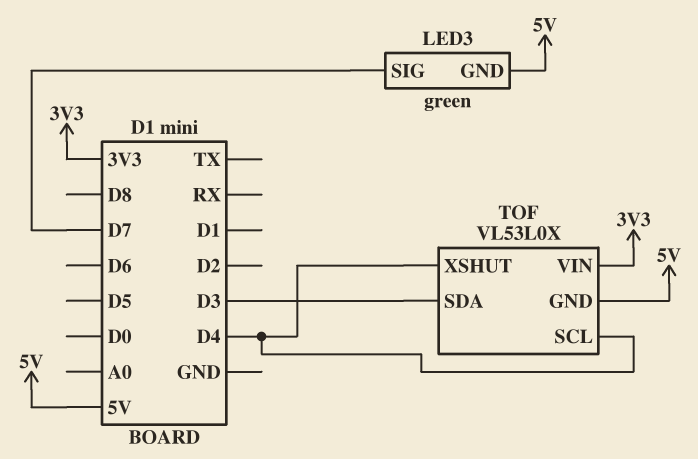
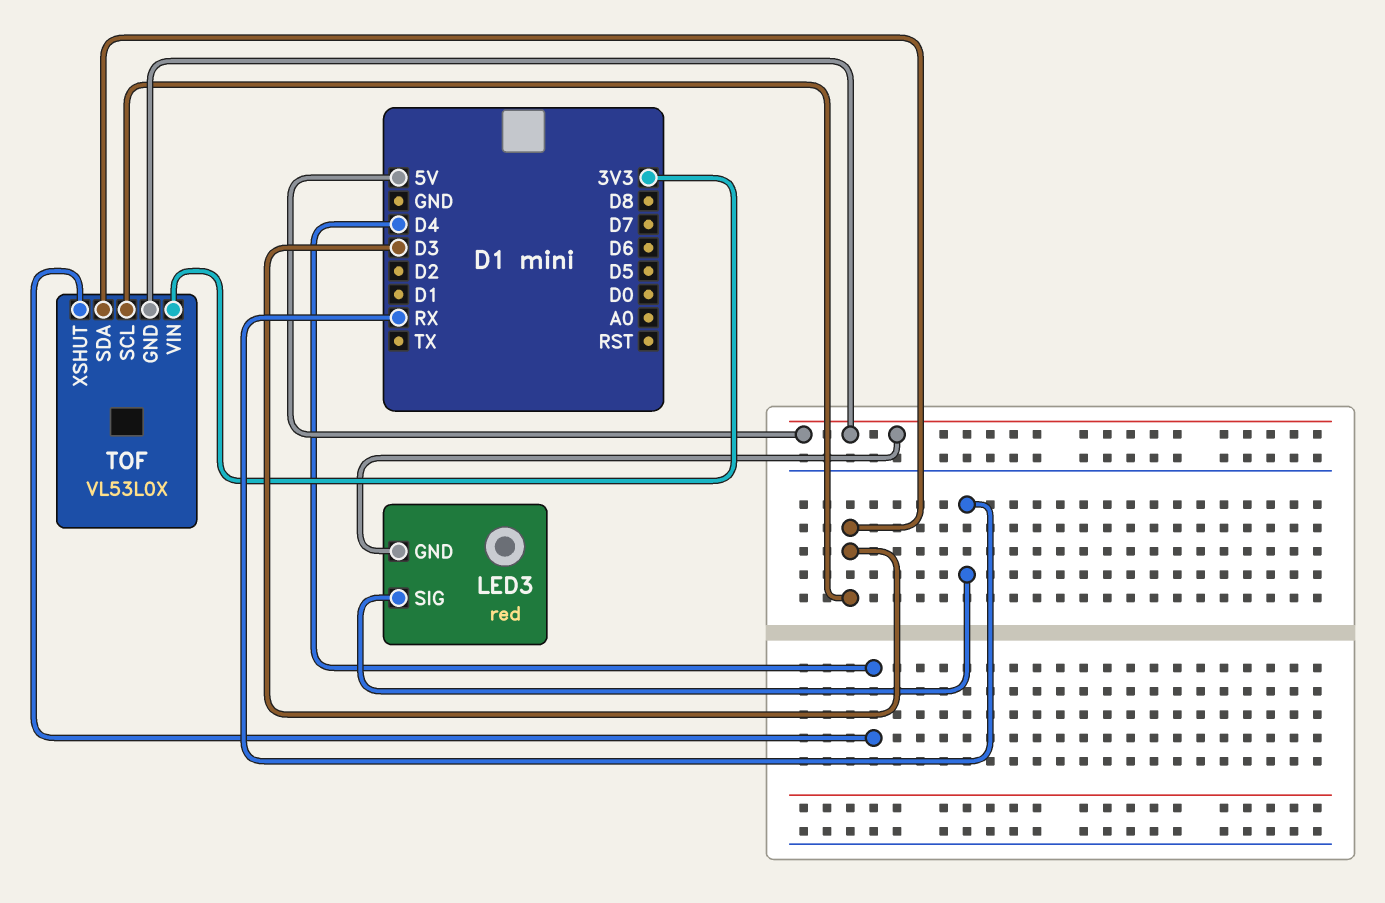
LED3: green -> red
LED3 pin SIG: D7 -> RX
TOF pin SCL: D4 -> D3

